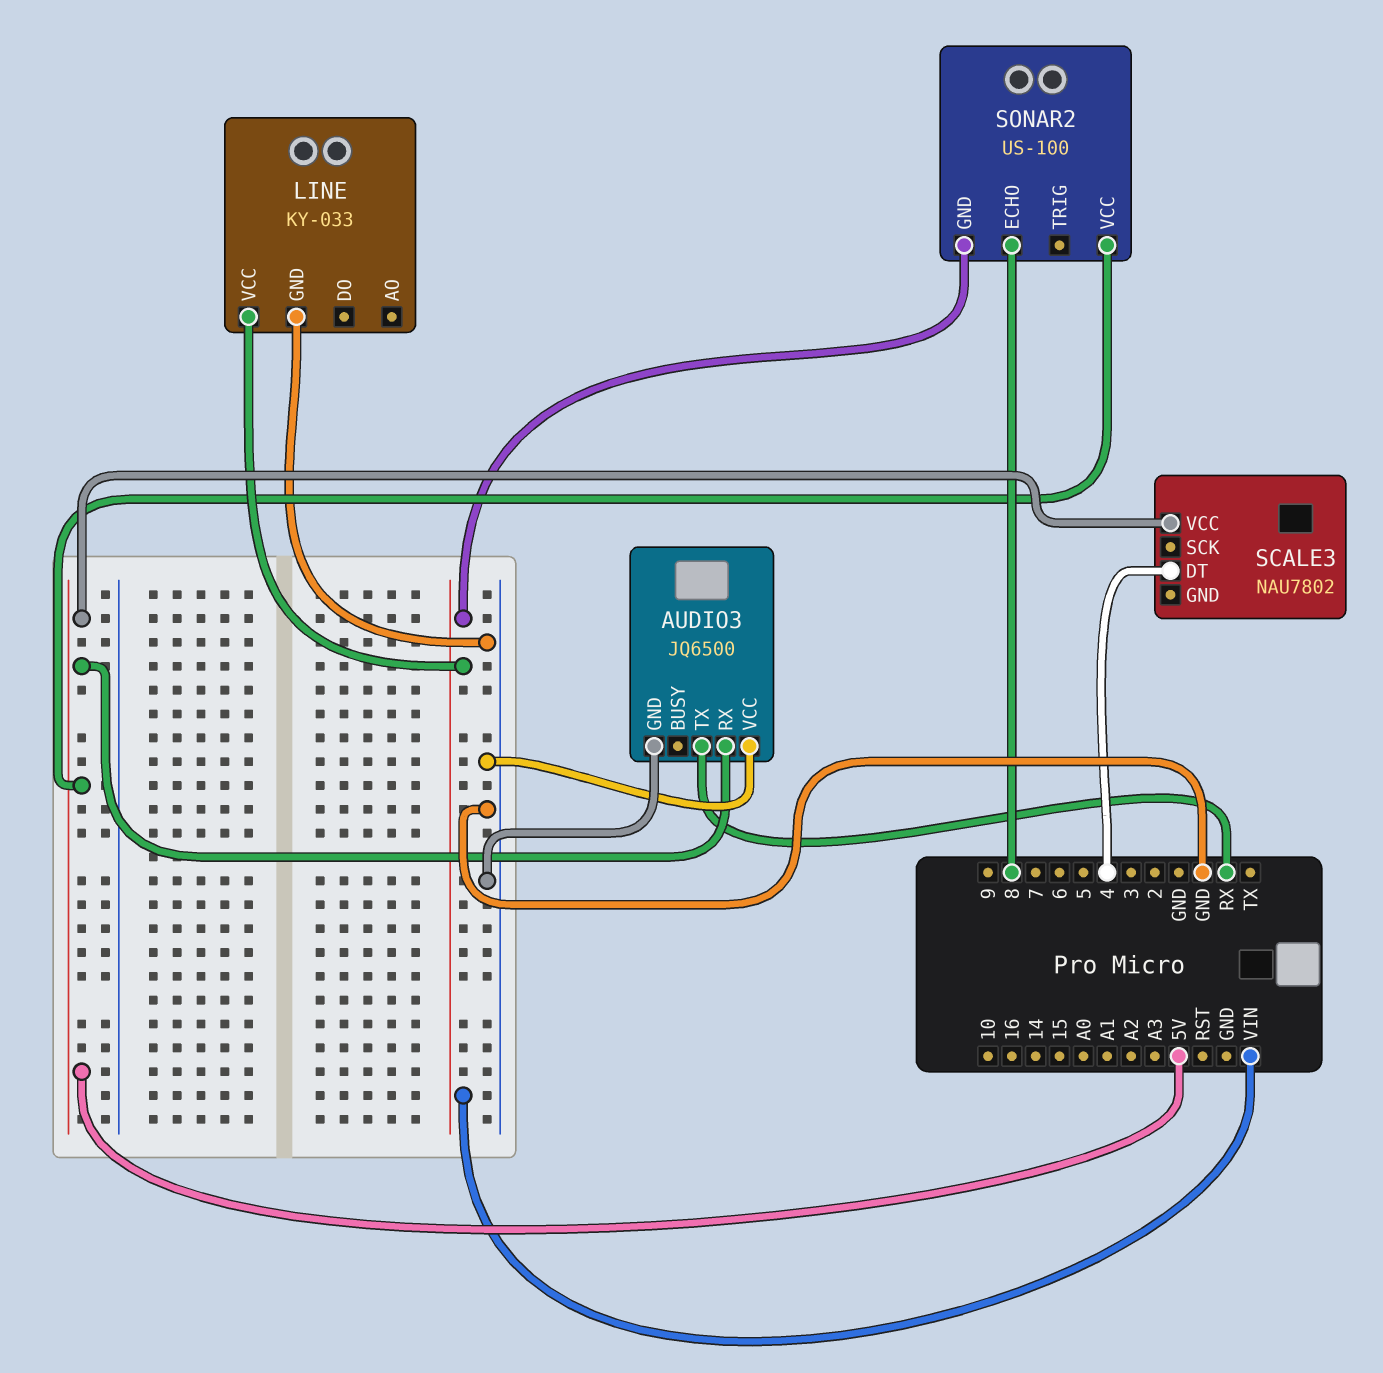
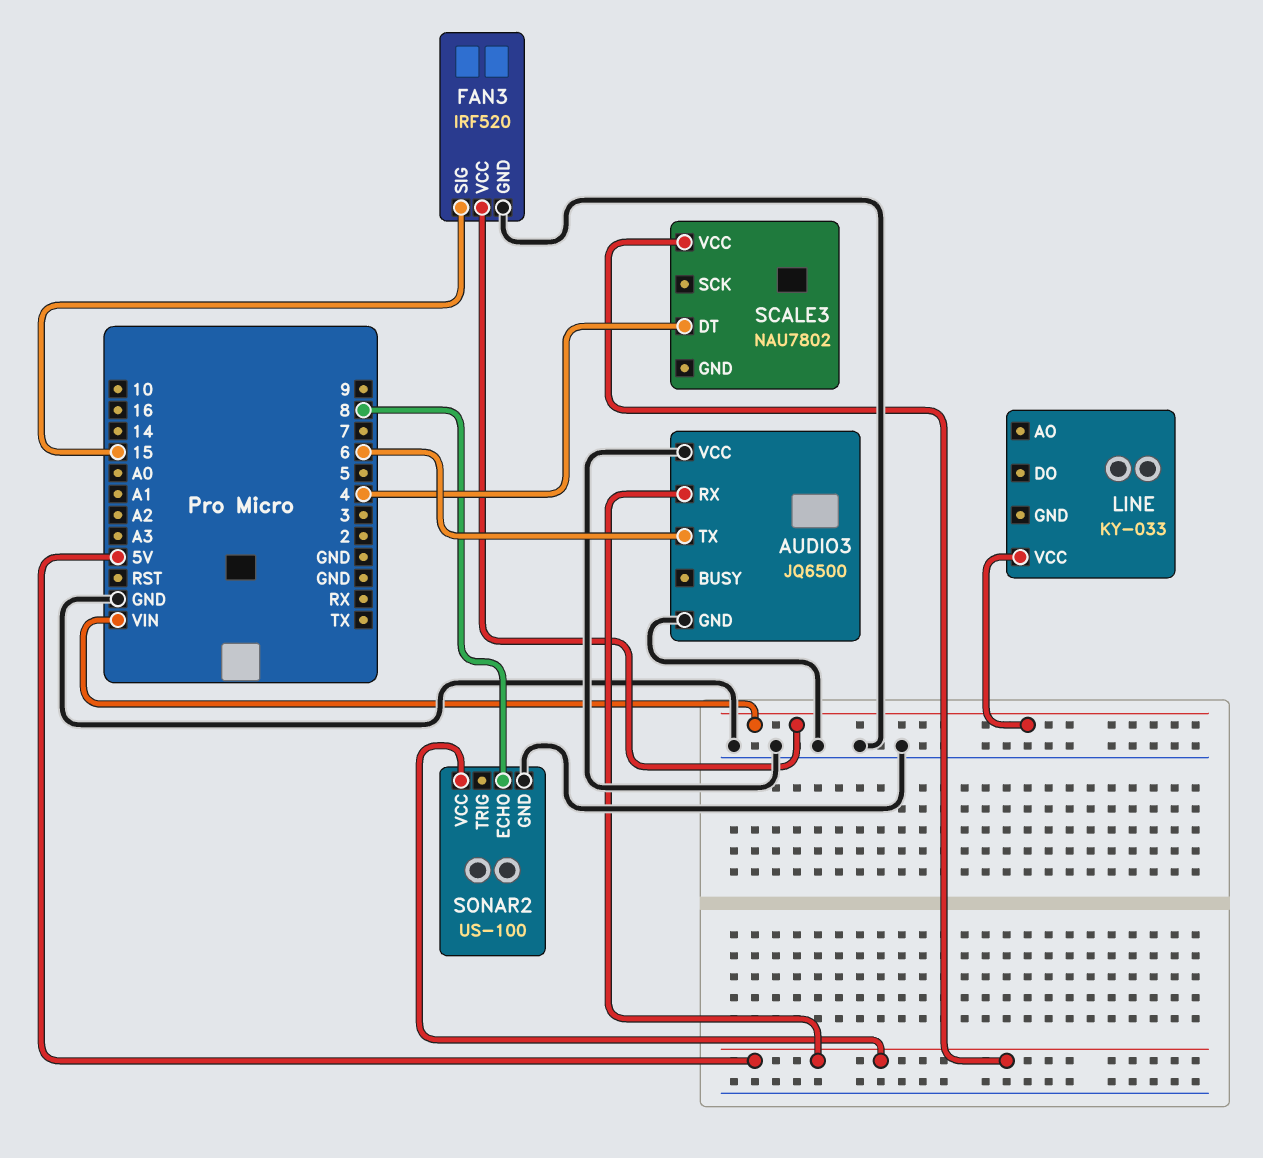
AUDIO3 pin TX: RX -> 6
FAN3: none -> IRF520
FAN3 pin GND: none -> GND
FAN3 pin SIG: none -> 15
FAN3 pin VCC: none -> VIN
LINE pin GND: GND -> none
SONAR2 pin GND: VIN -> GND

